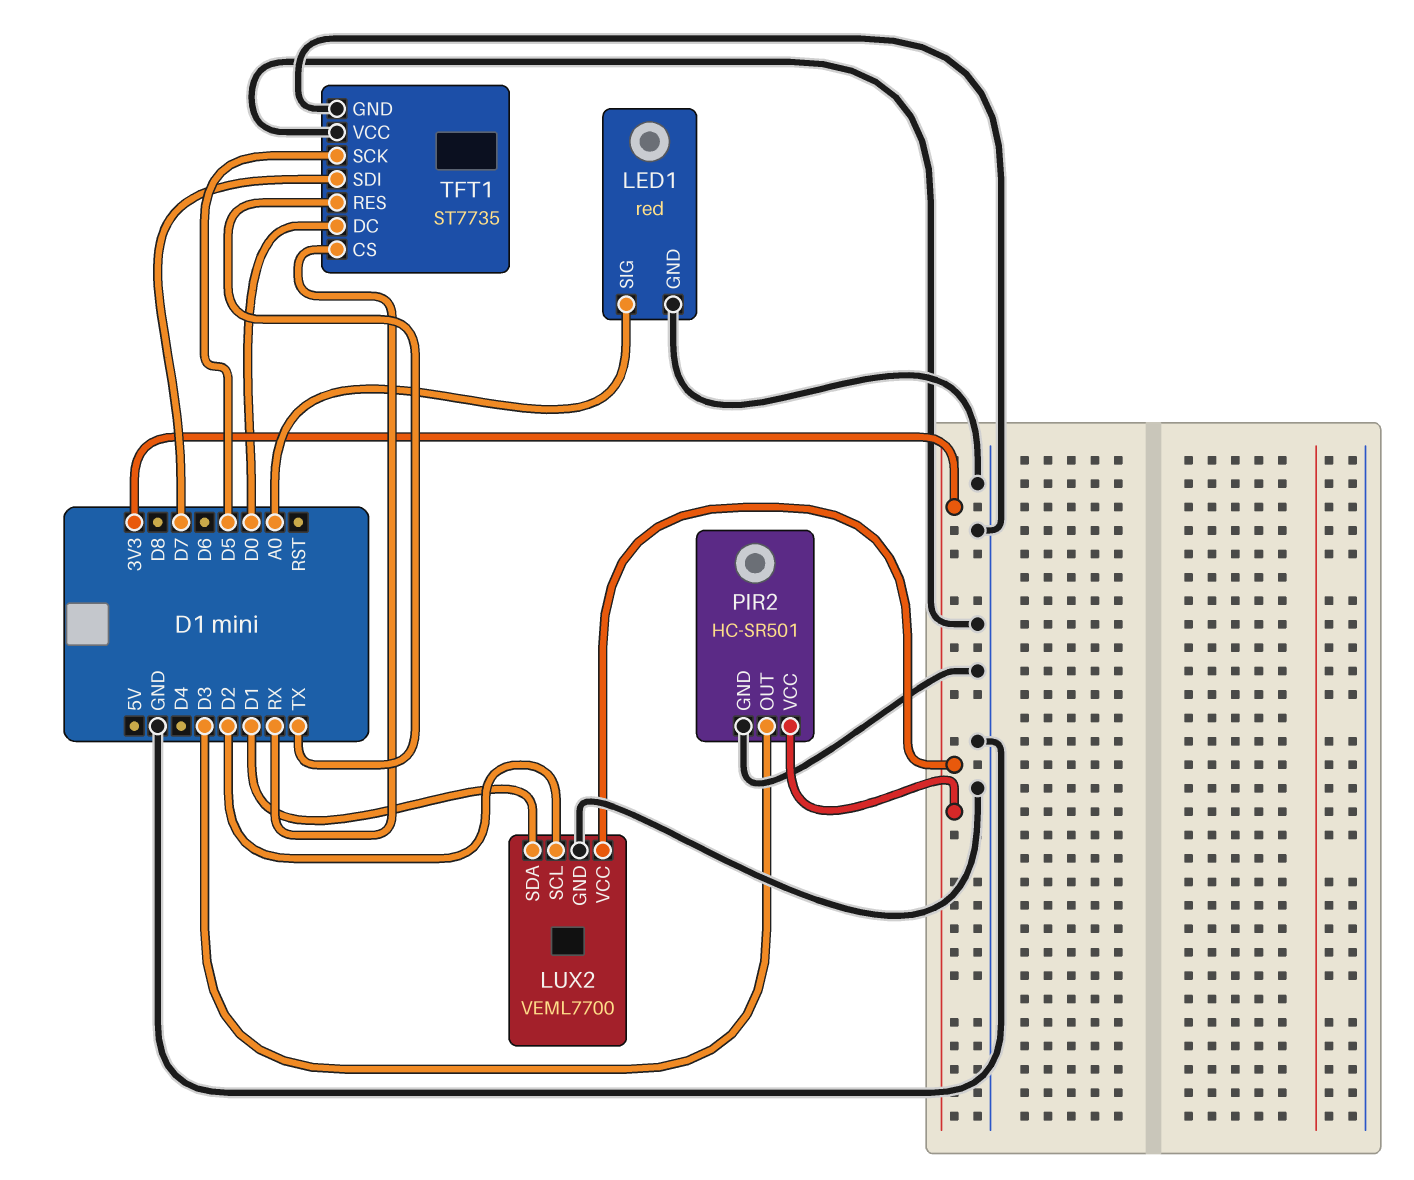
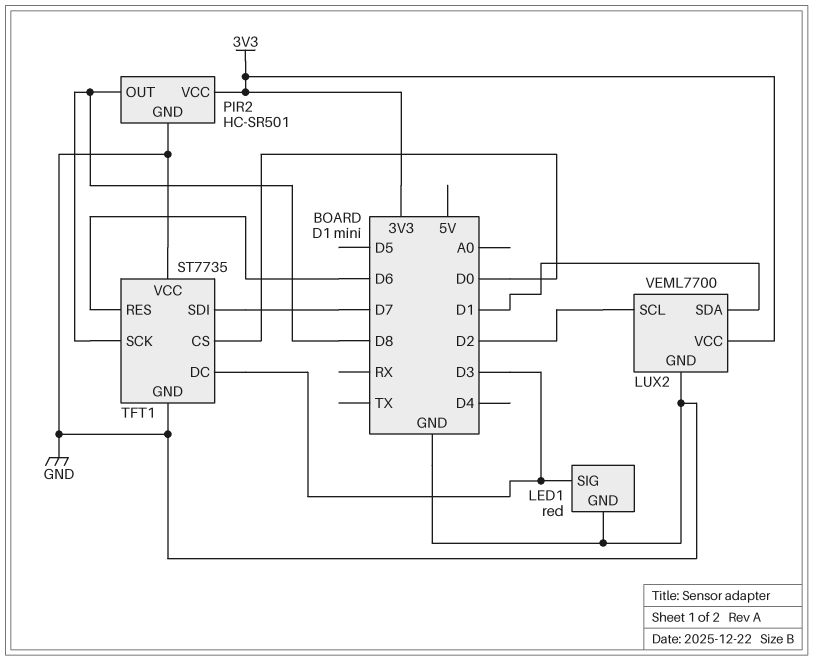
LED1 pin SIG: A0 -> D3
PIR2 pin OUT: D3 -> D8
TFT1 pin CS: RX -> D0
TFT1 pin DC: D0 -> D3
TFT1 pin RES: TX -> D6
TFT1 pin SCK: D5 -> D8

